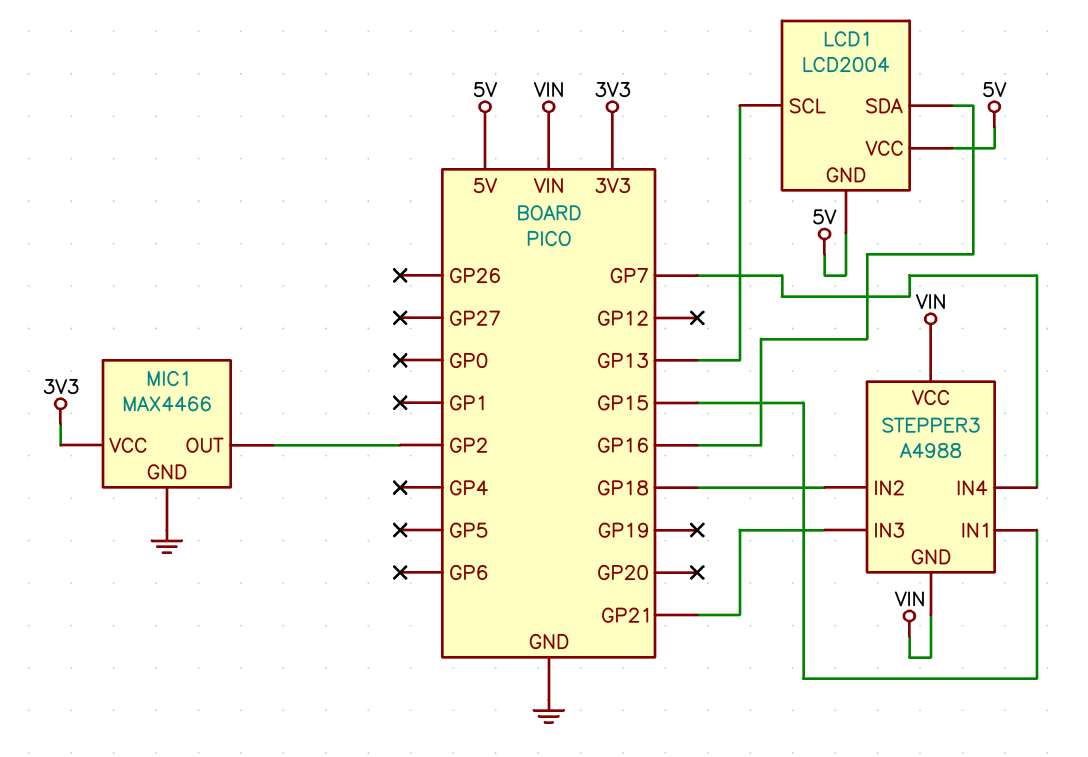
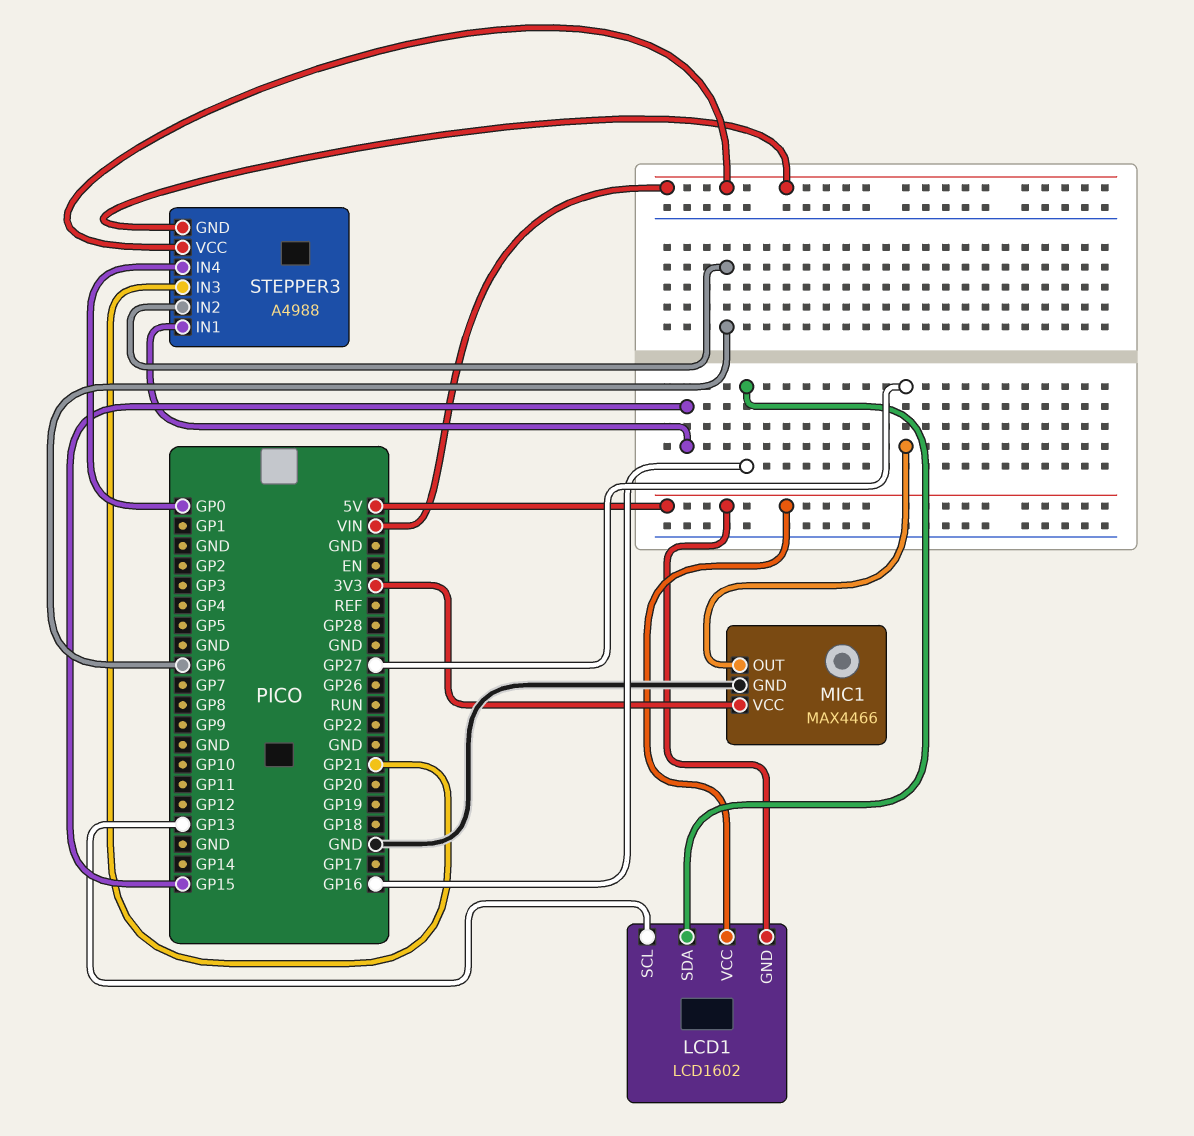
LCD1: LCD2004 -> LCD1602
MIC1 pin OUT: GP2 -> GP27
STEPPER3 pin IN2: GP18 -> GP6
STEPPER3 pin IN4: GP7 -> GP0

